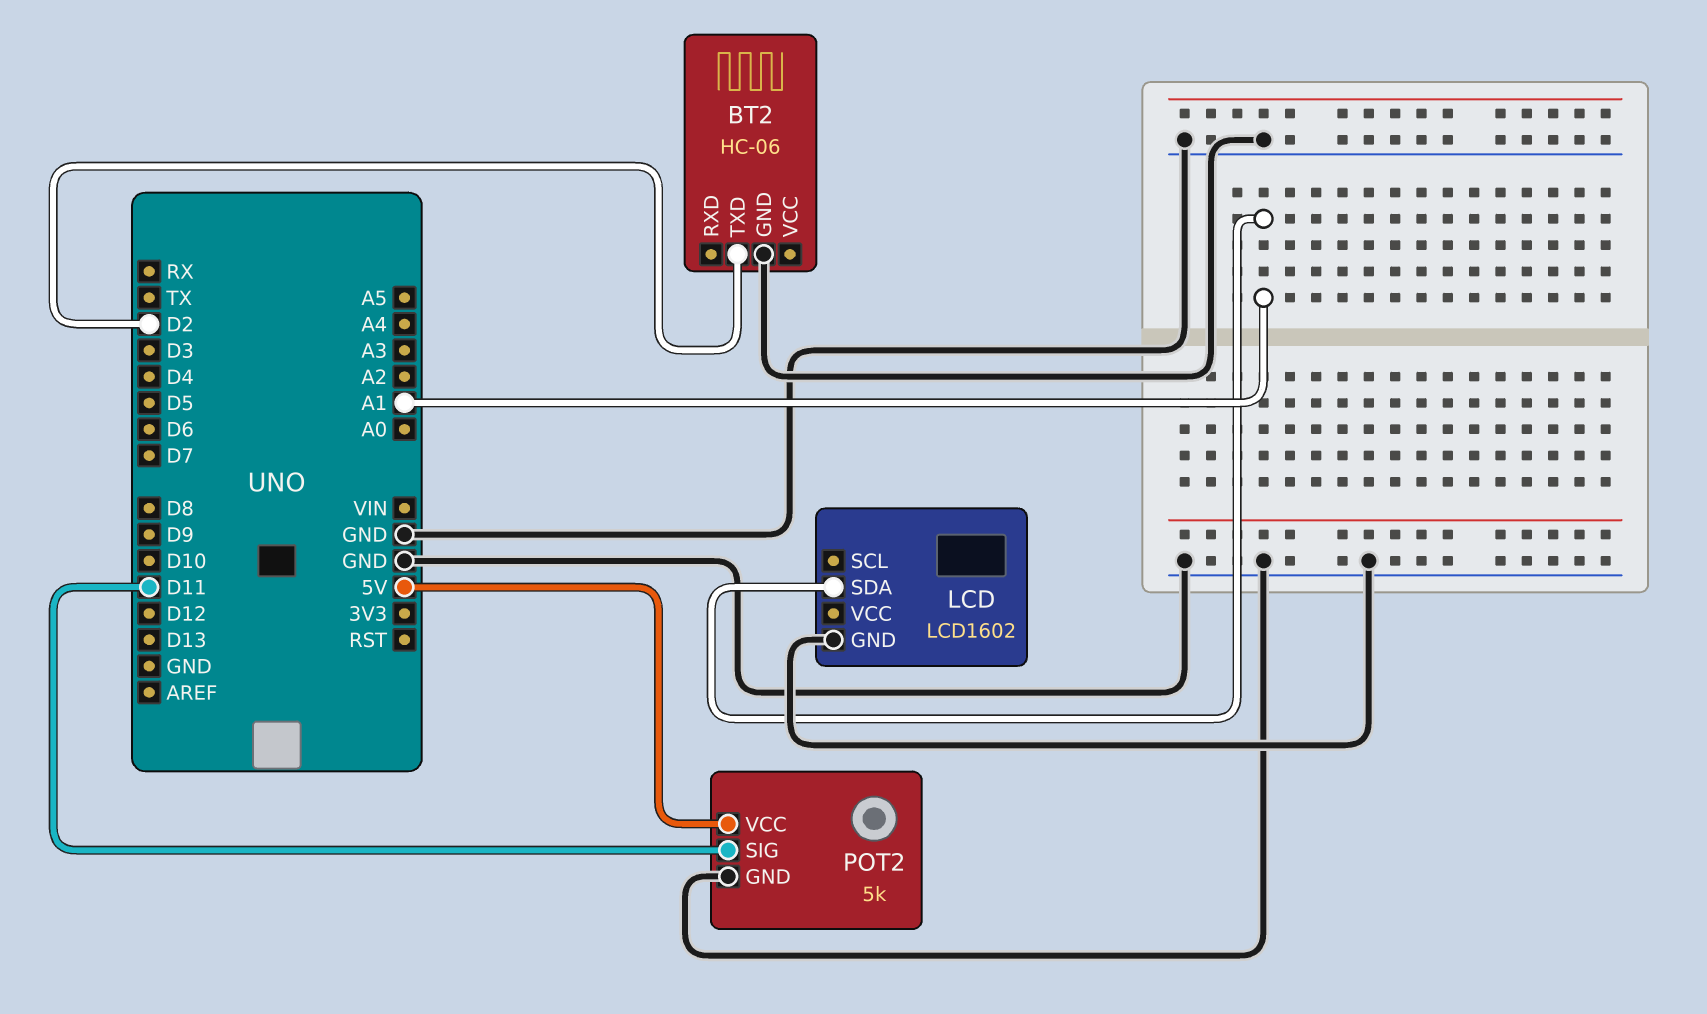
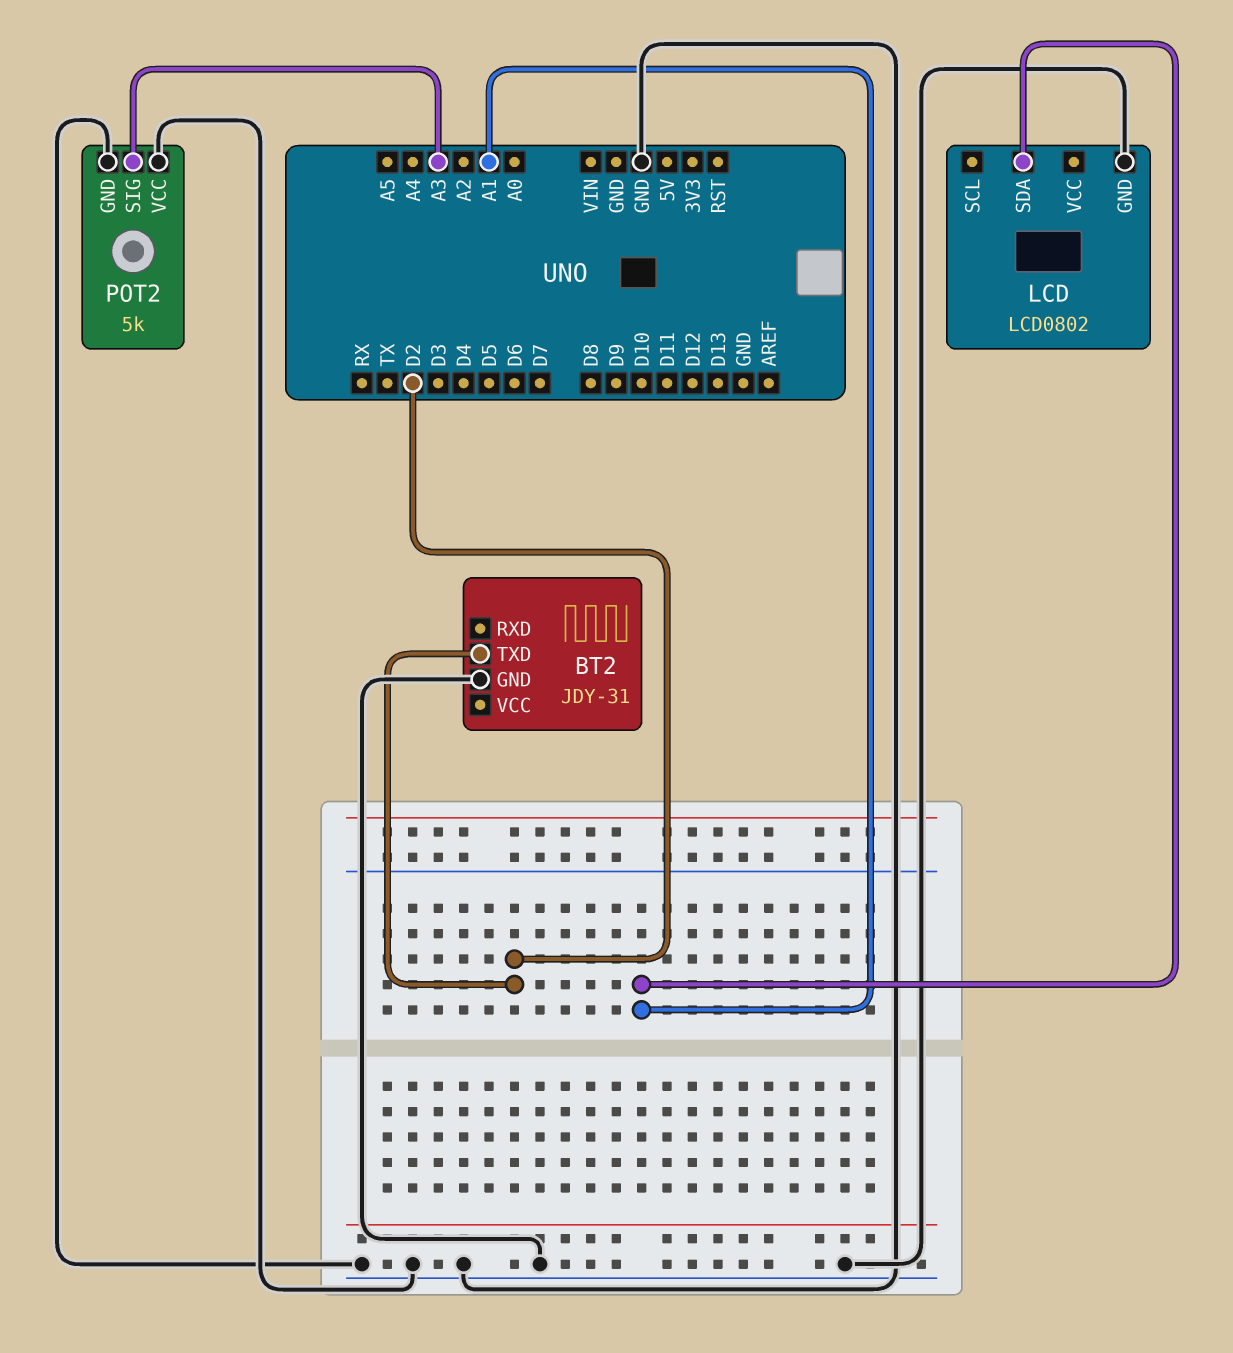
BT2: HC-06 -> JDY-31
LCD: LCD1602 -> LCD0802
POT2 pin SIG: D11 -> A3
POT2 pin VCC: 5V -> GND

